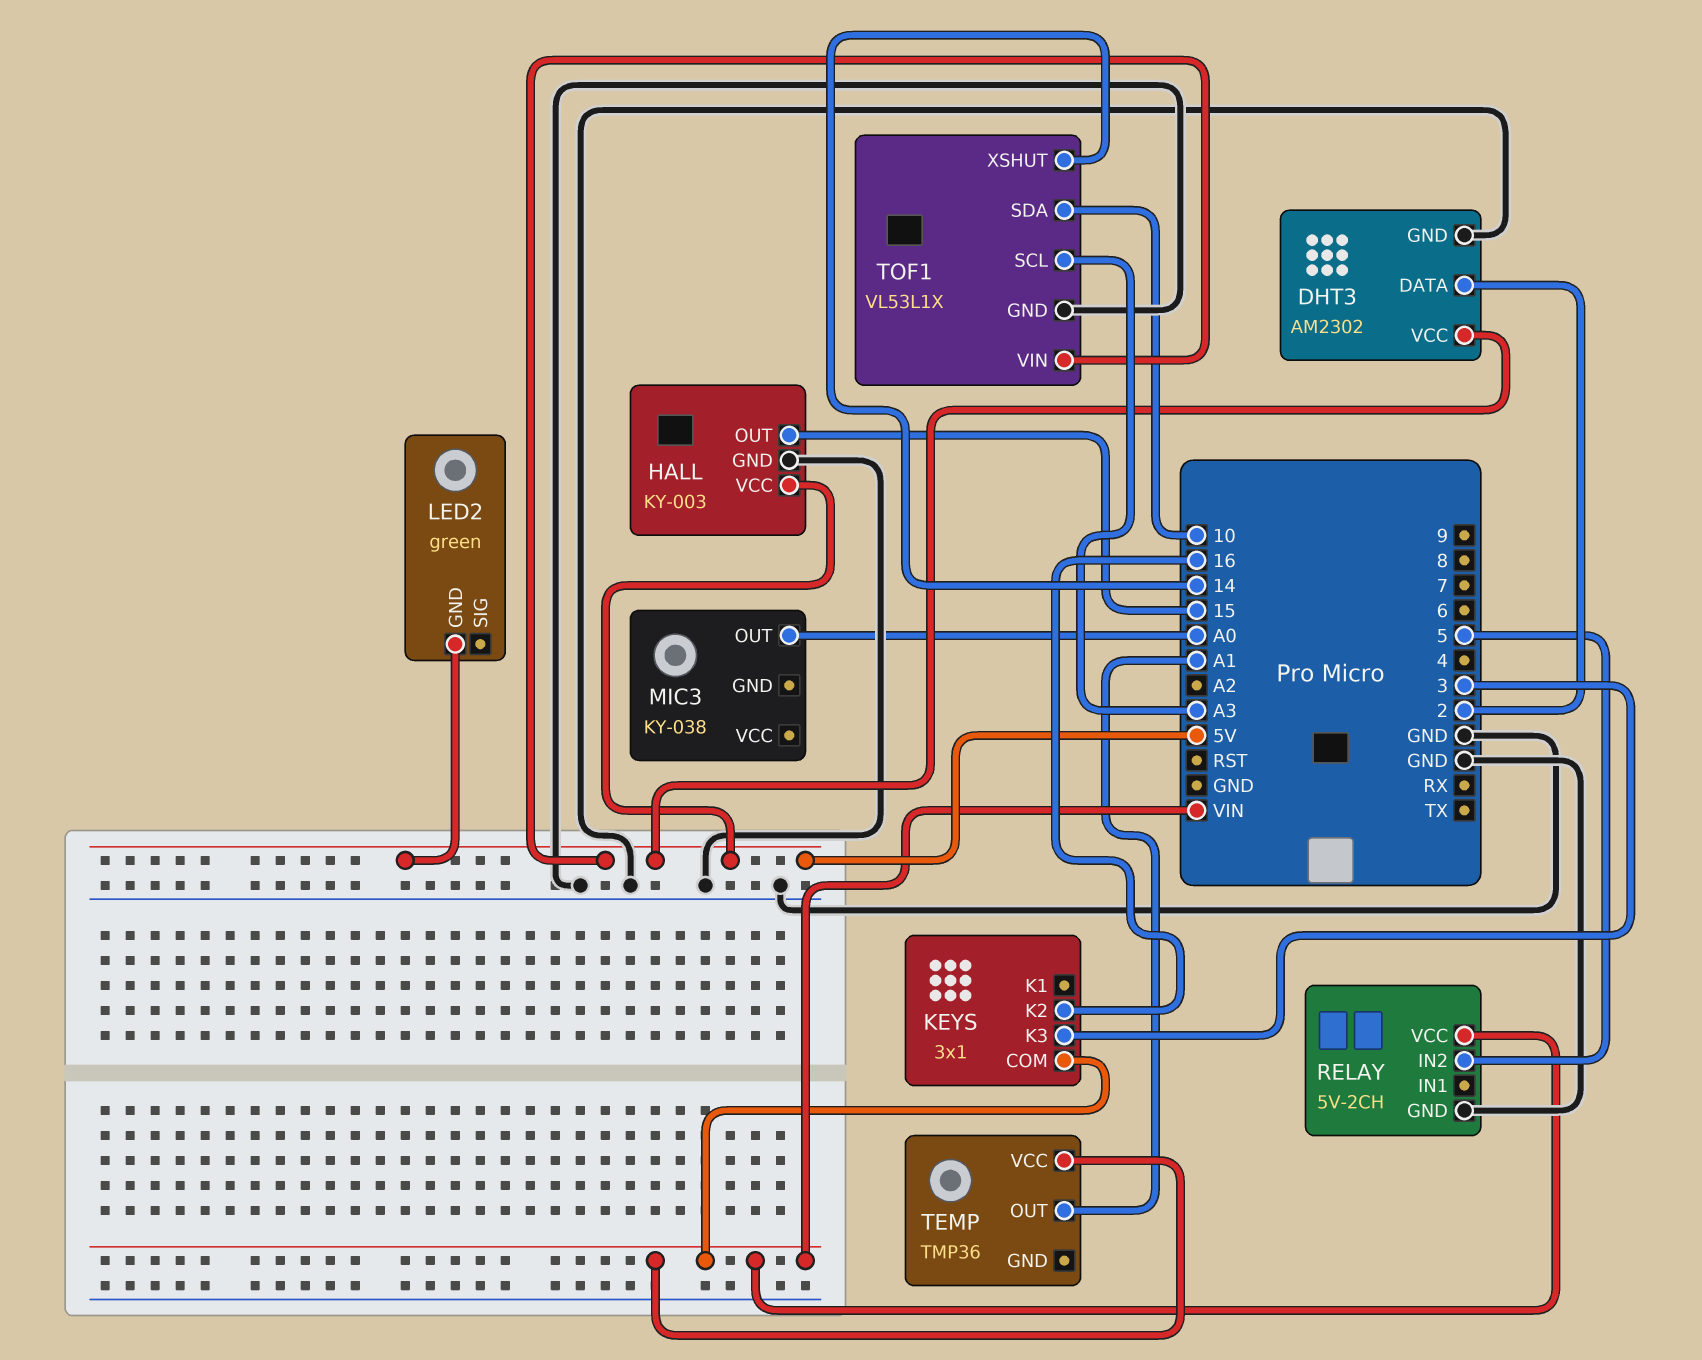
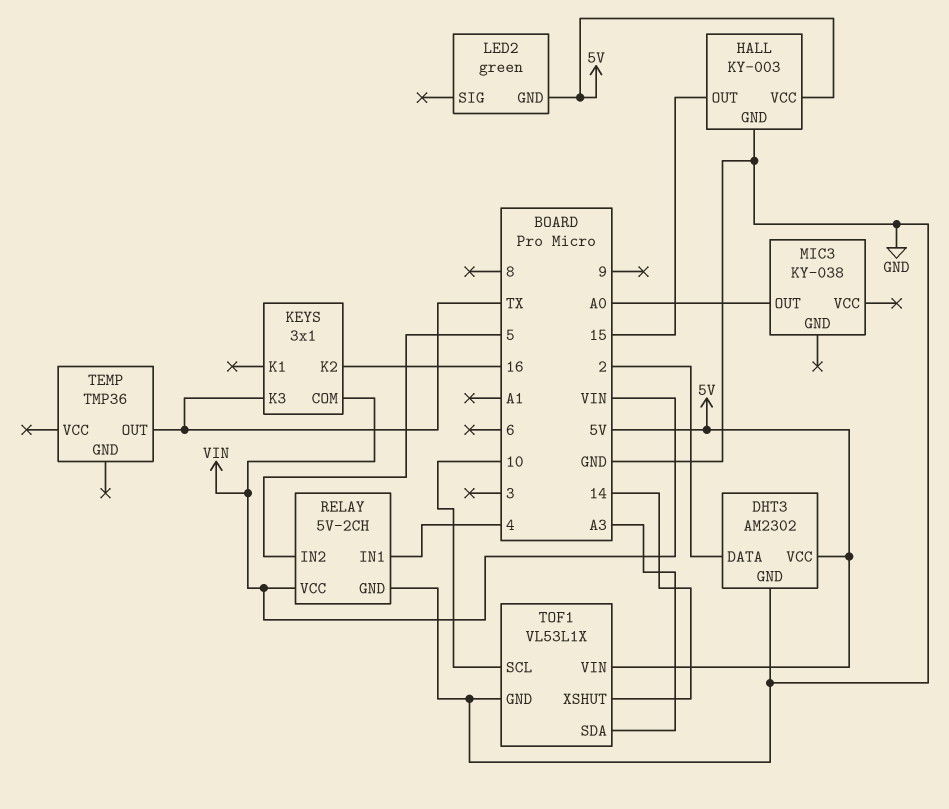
KEYS pin K3: 3 -> TX
RELAY pin IN1: none -> 4
TEMP pin OUT: A1 -> TX
TEMP pin VCC: VIN -> none
TOF1 pin SCL: A3 -> 10
TOF1 pin SDA: 10 -> A3

